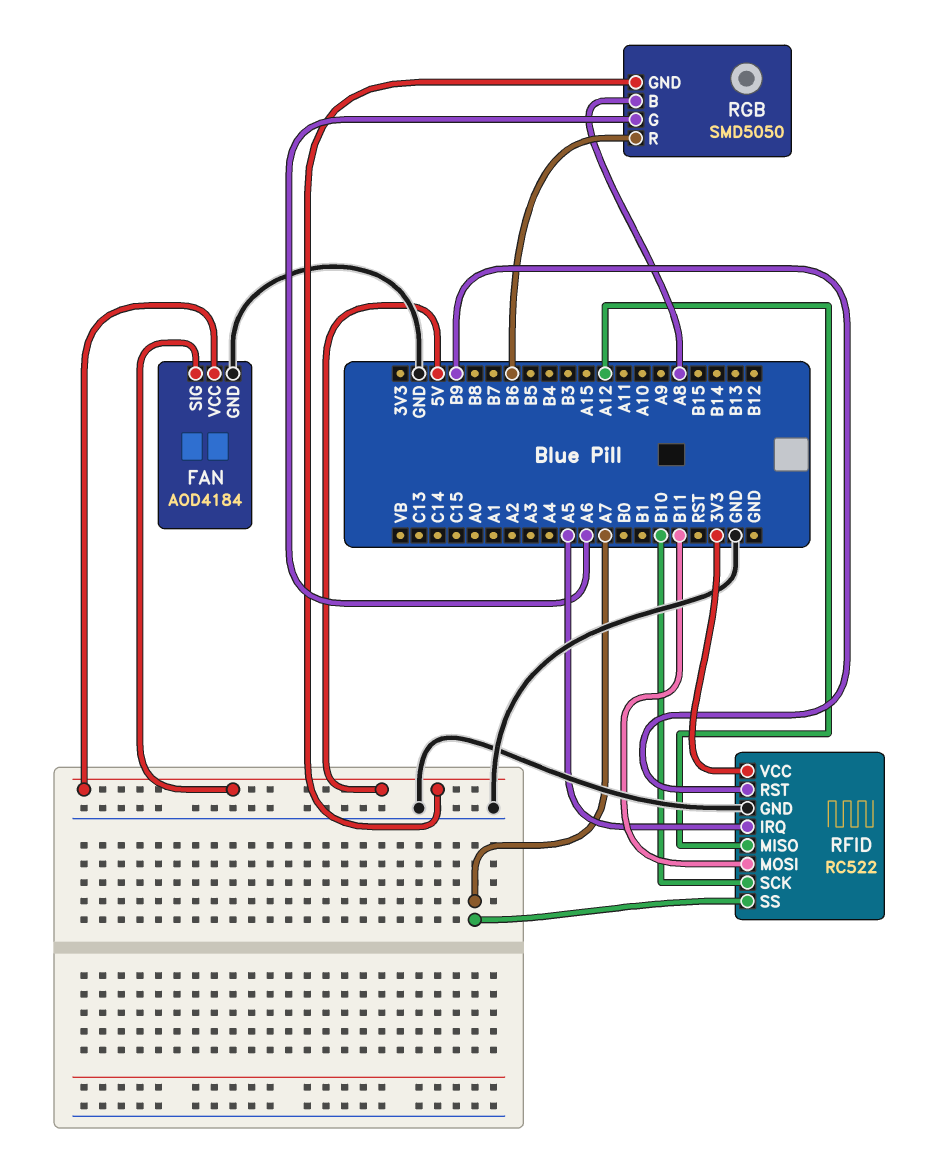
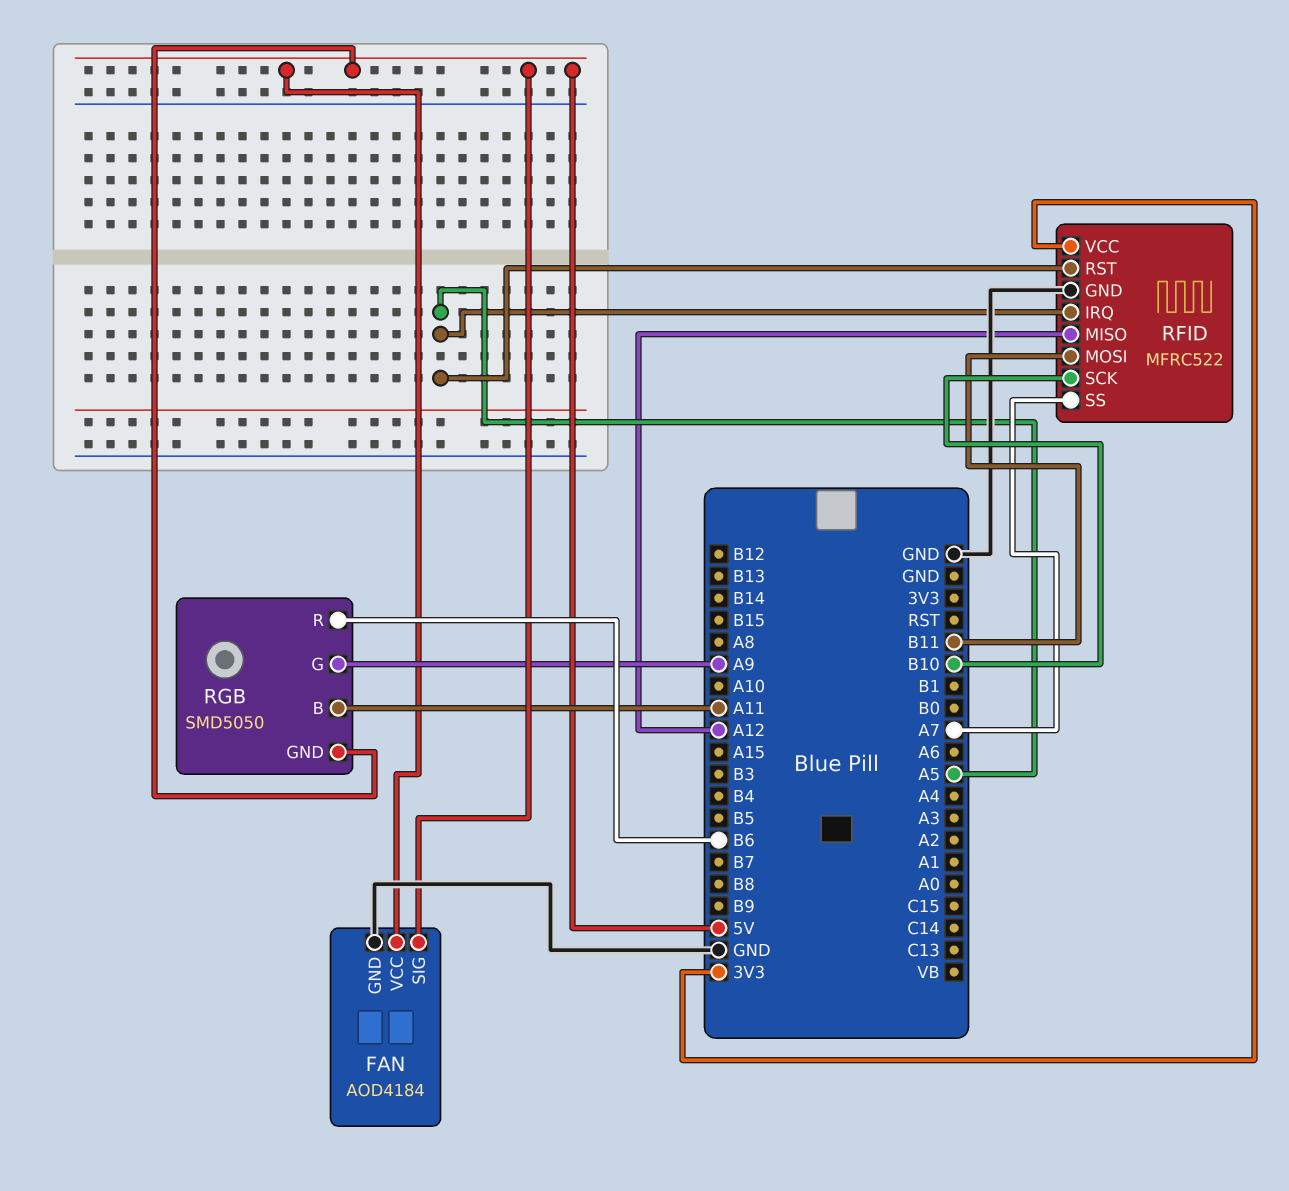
RFID: RC522 -> MFRC522
RFID pin RST: B9 -> A5
RGB pin B: A8 -> A11
RGB pin G: A6 -> A9

